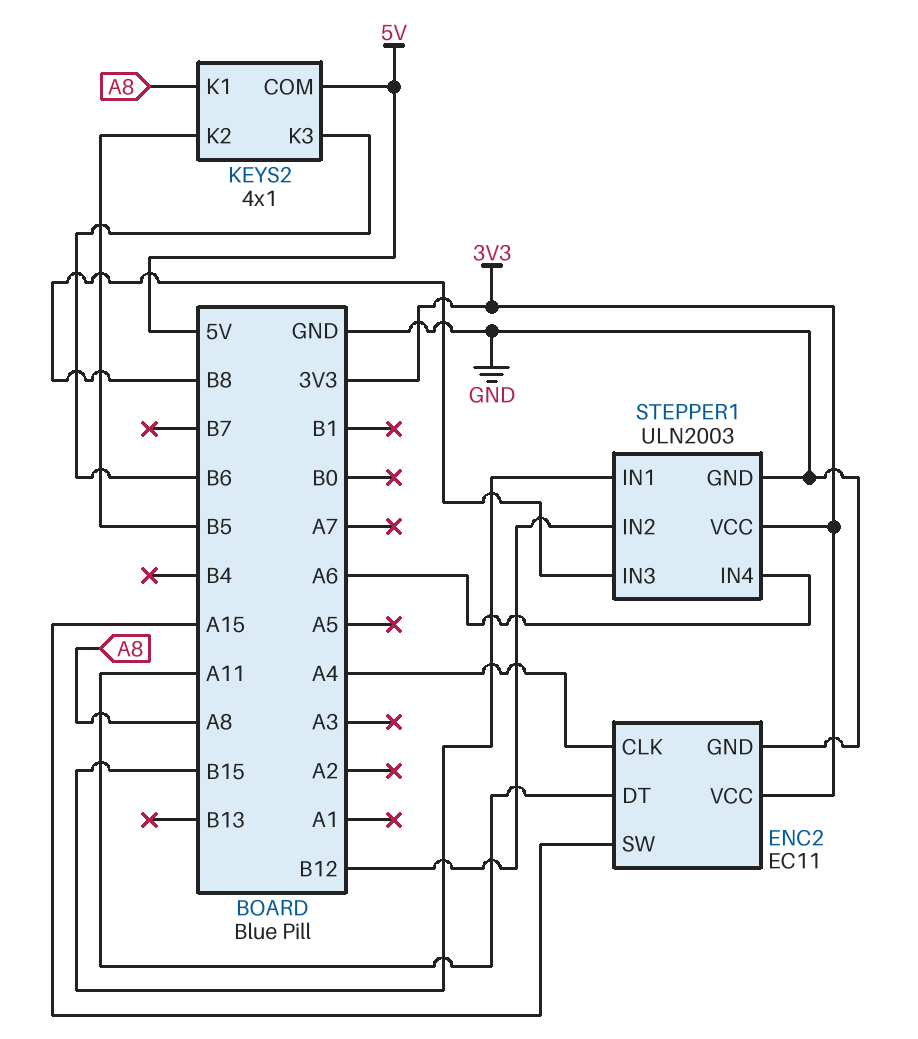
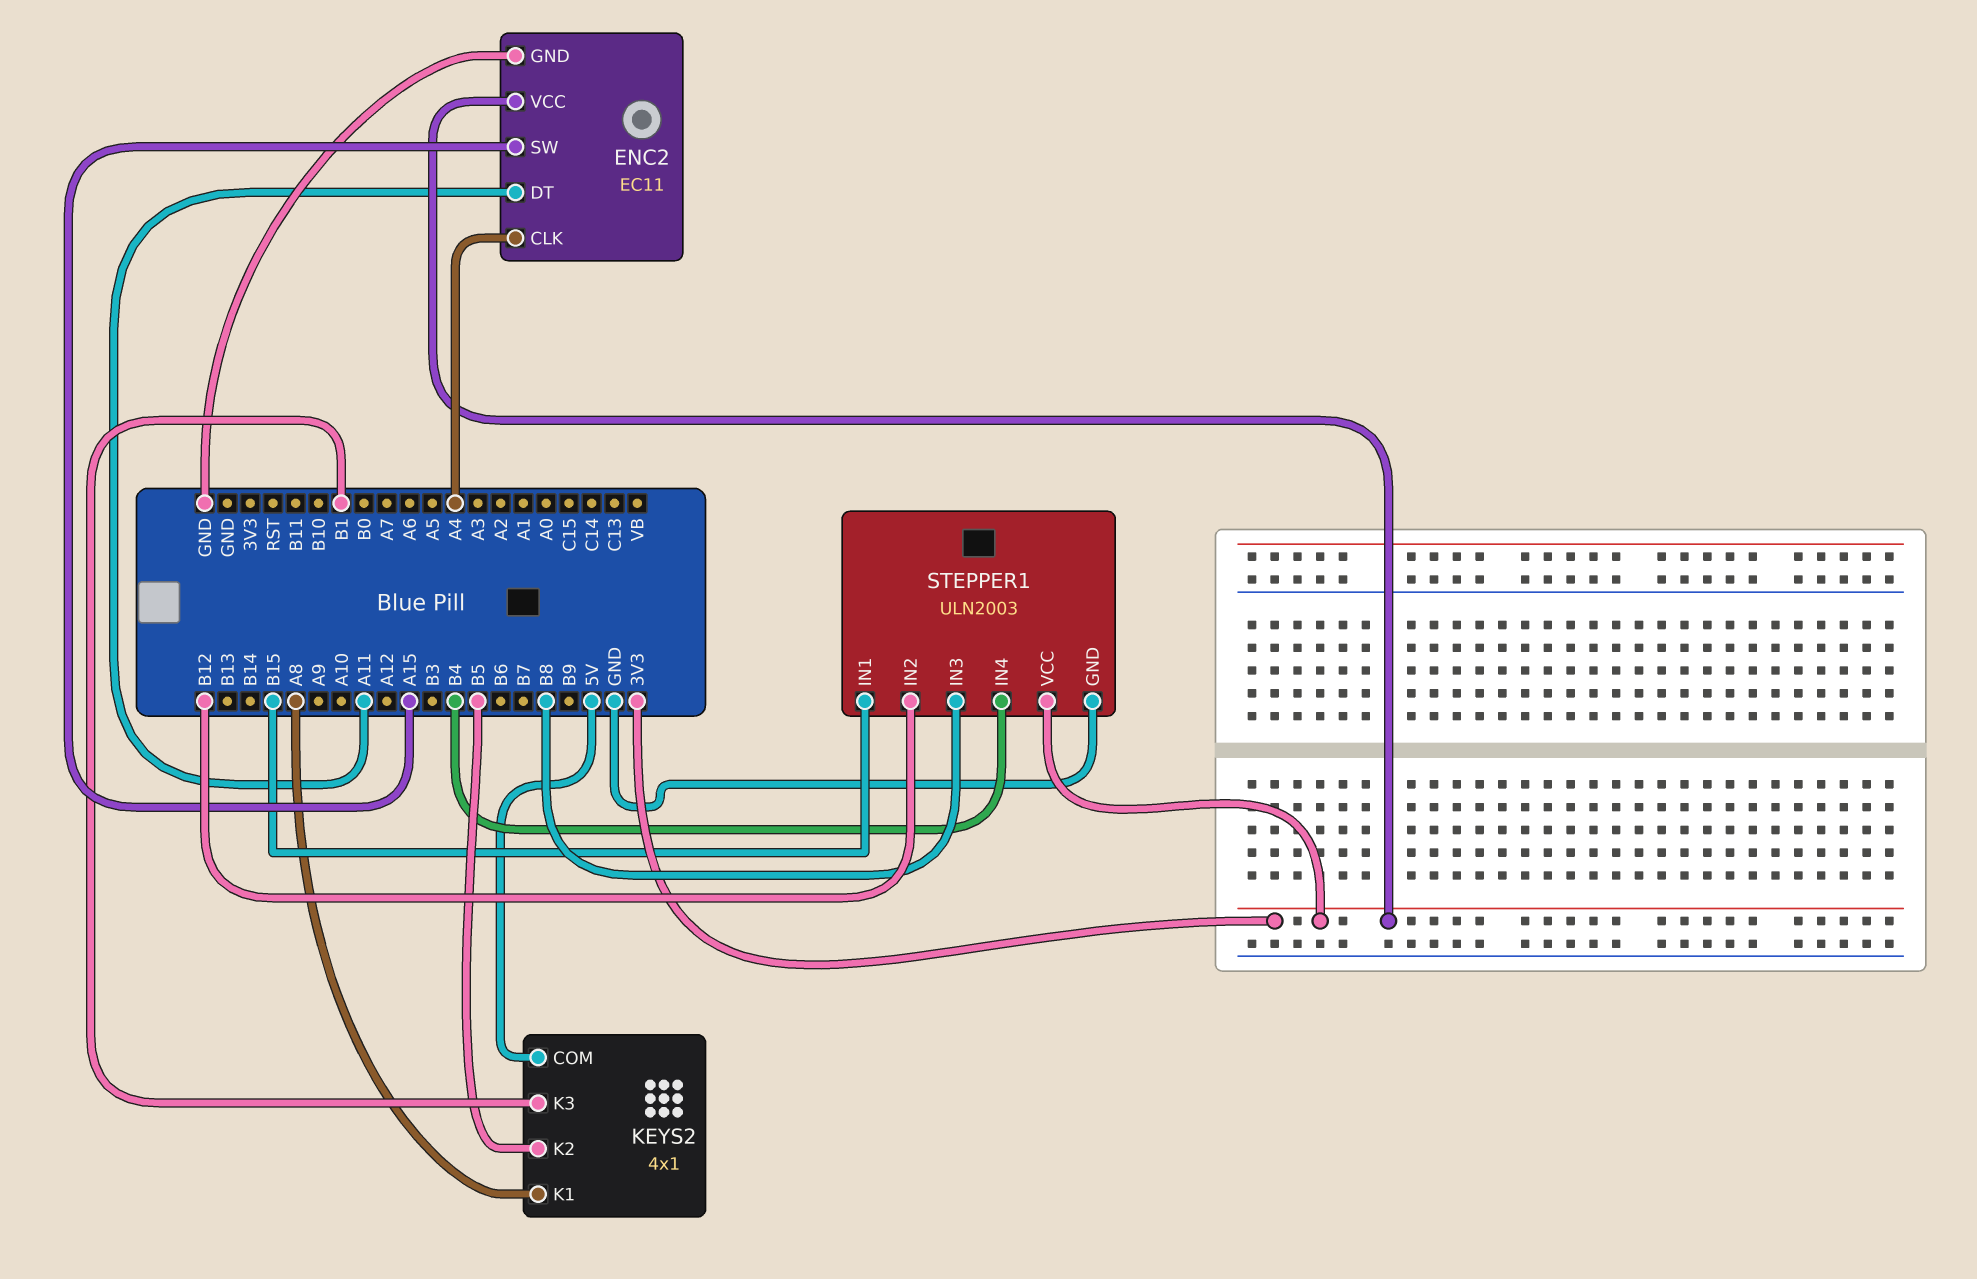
KEYS2 pin K3: B6 -> B1
STEPPER1 pin IN4: A6 -> B4

